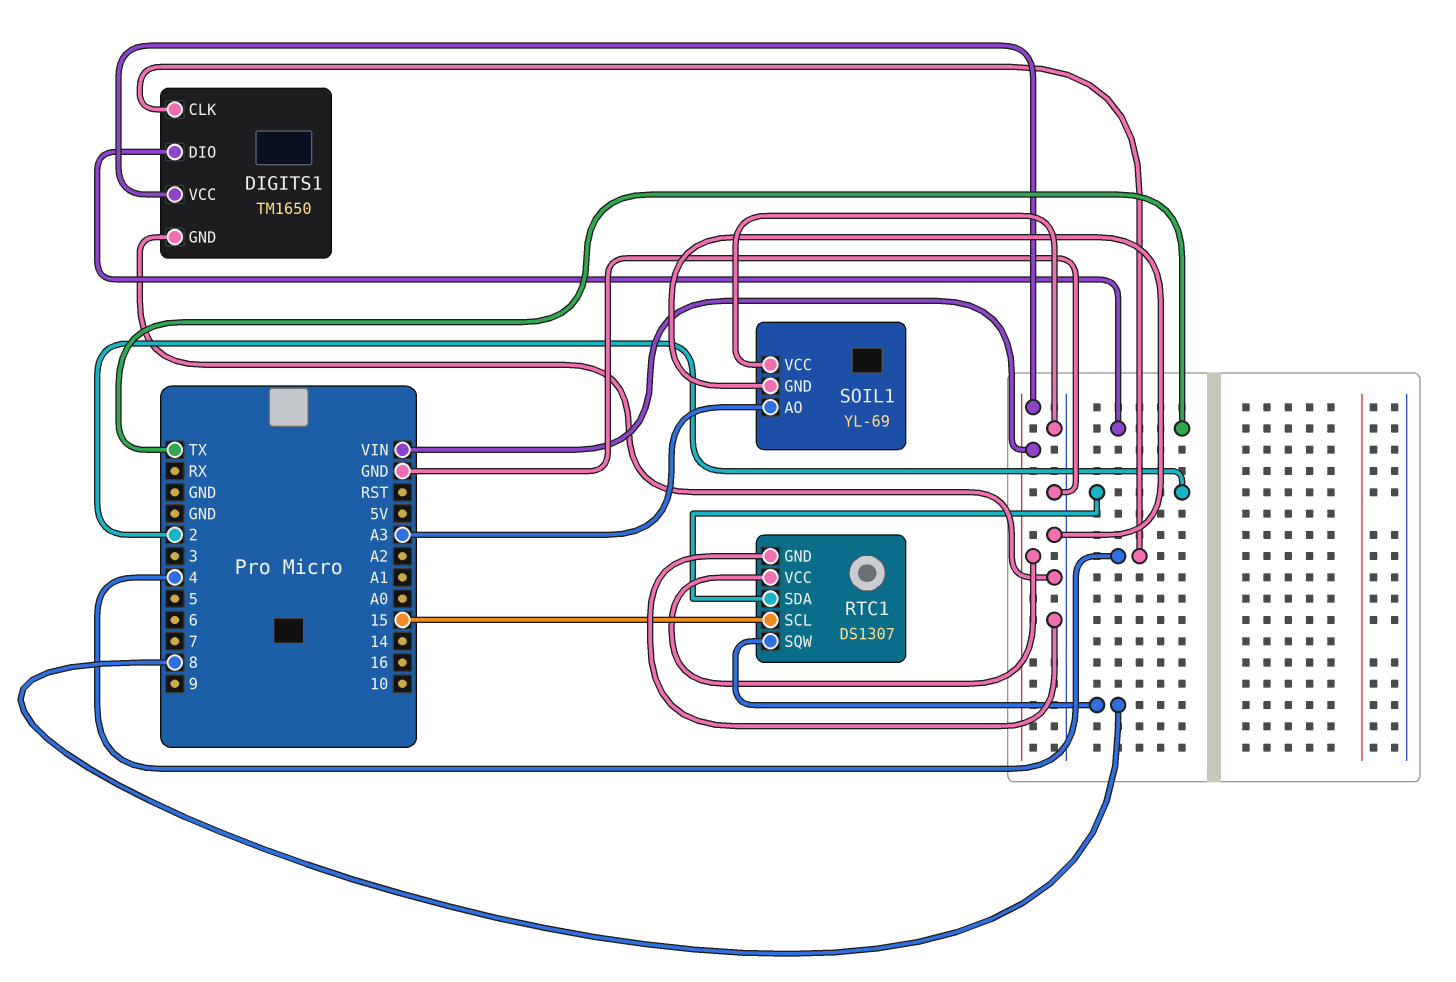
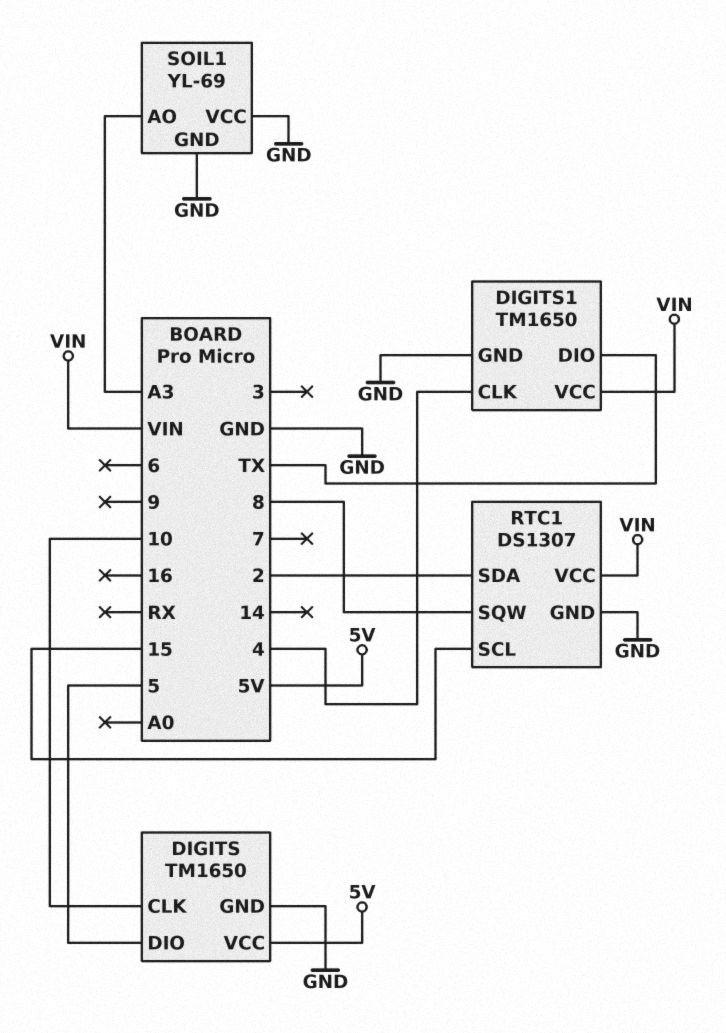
DIGITS: none -> TM1650
DIGITS pin CLK: none -> 10
DIGITS pin DIO: none -> 5
DIGITS pin GND: none -> GND
DIGITS pin VCC: none -> 5V

